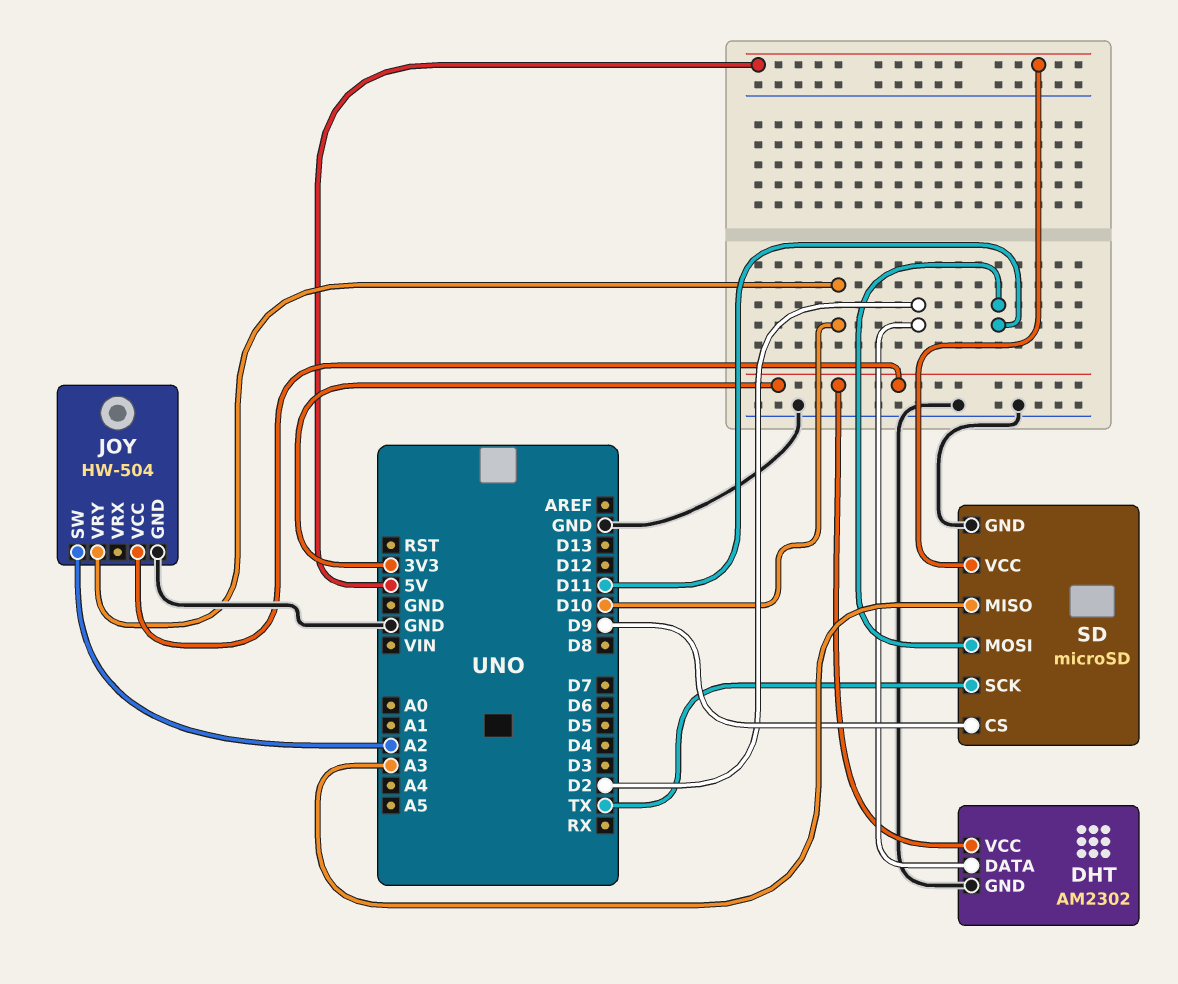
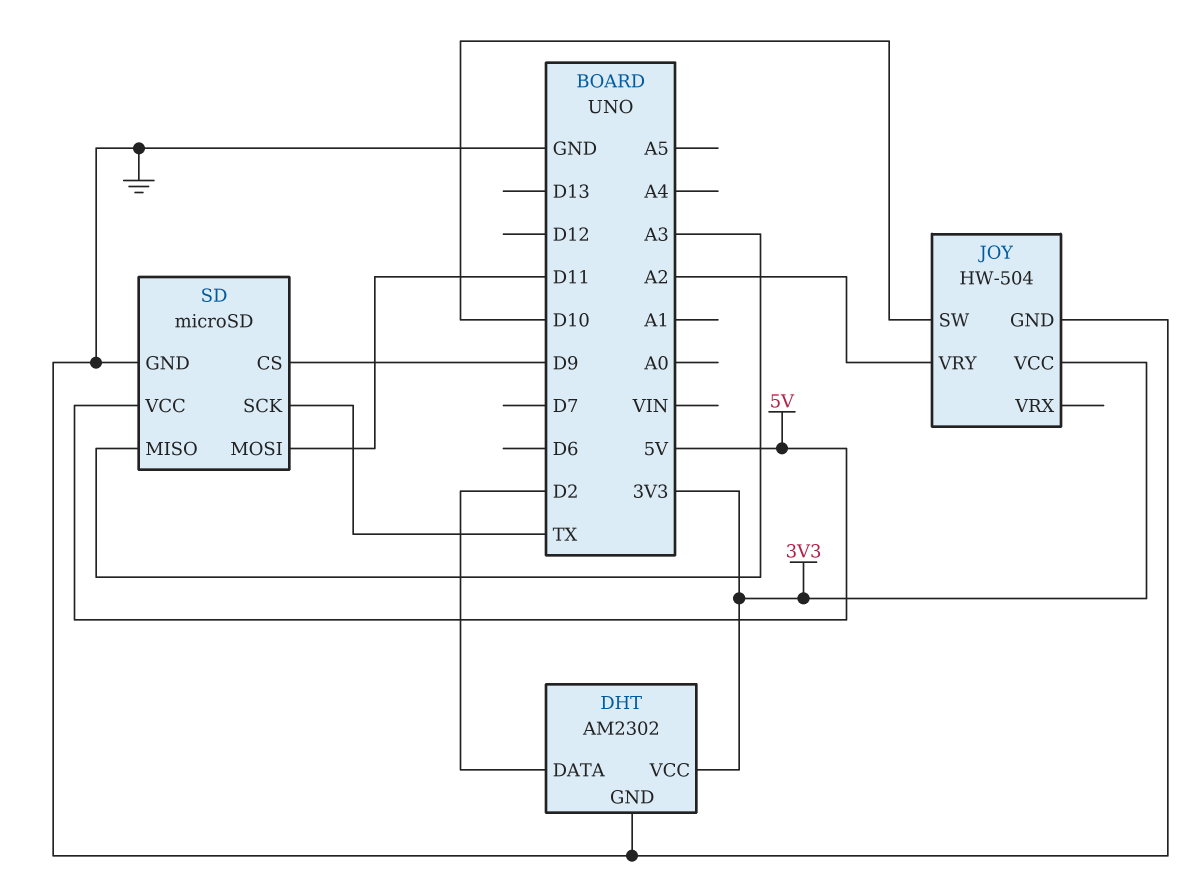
JOY pin SW: A2 -> D10
JOY pin VRY: D10 -> A2

